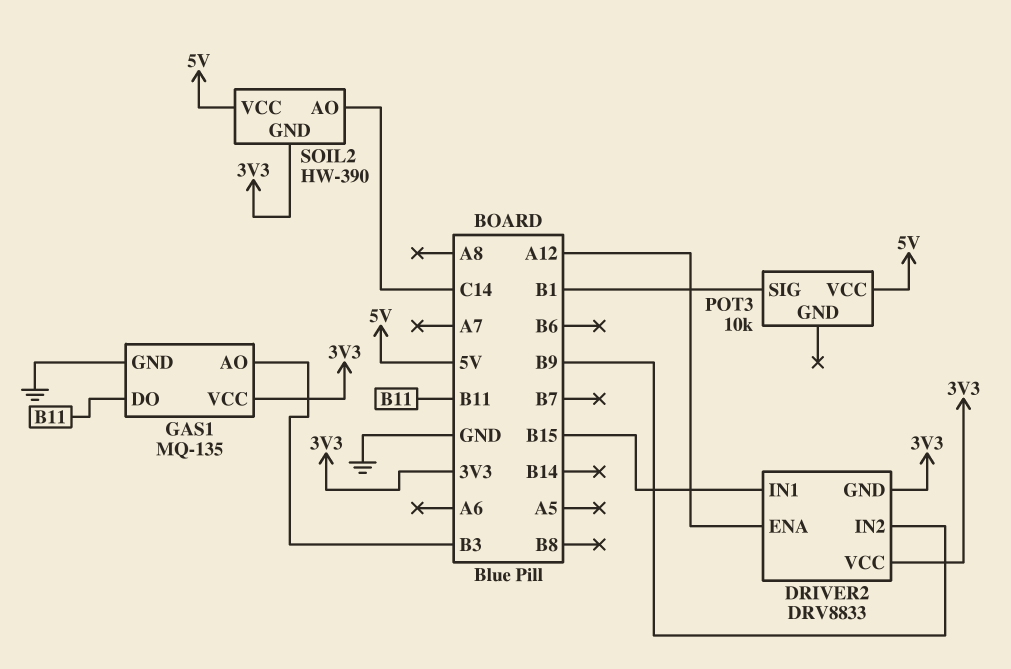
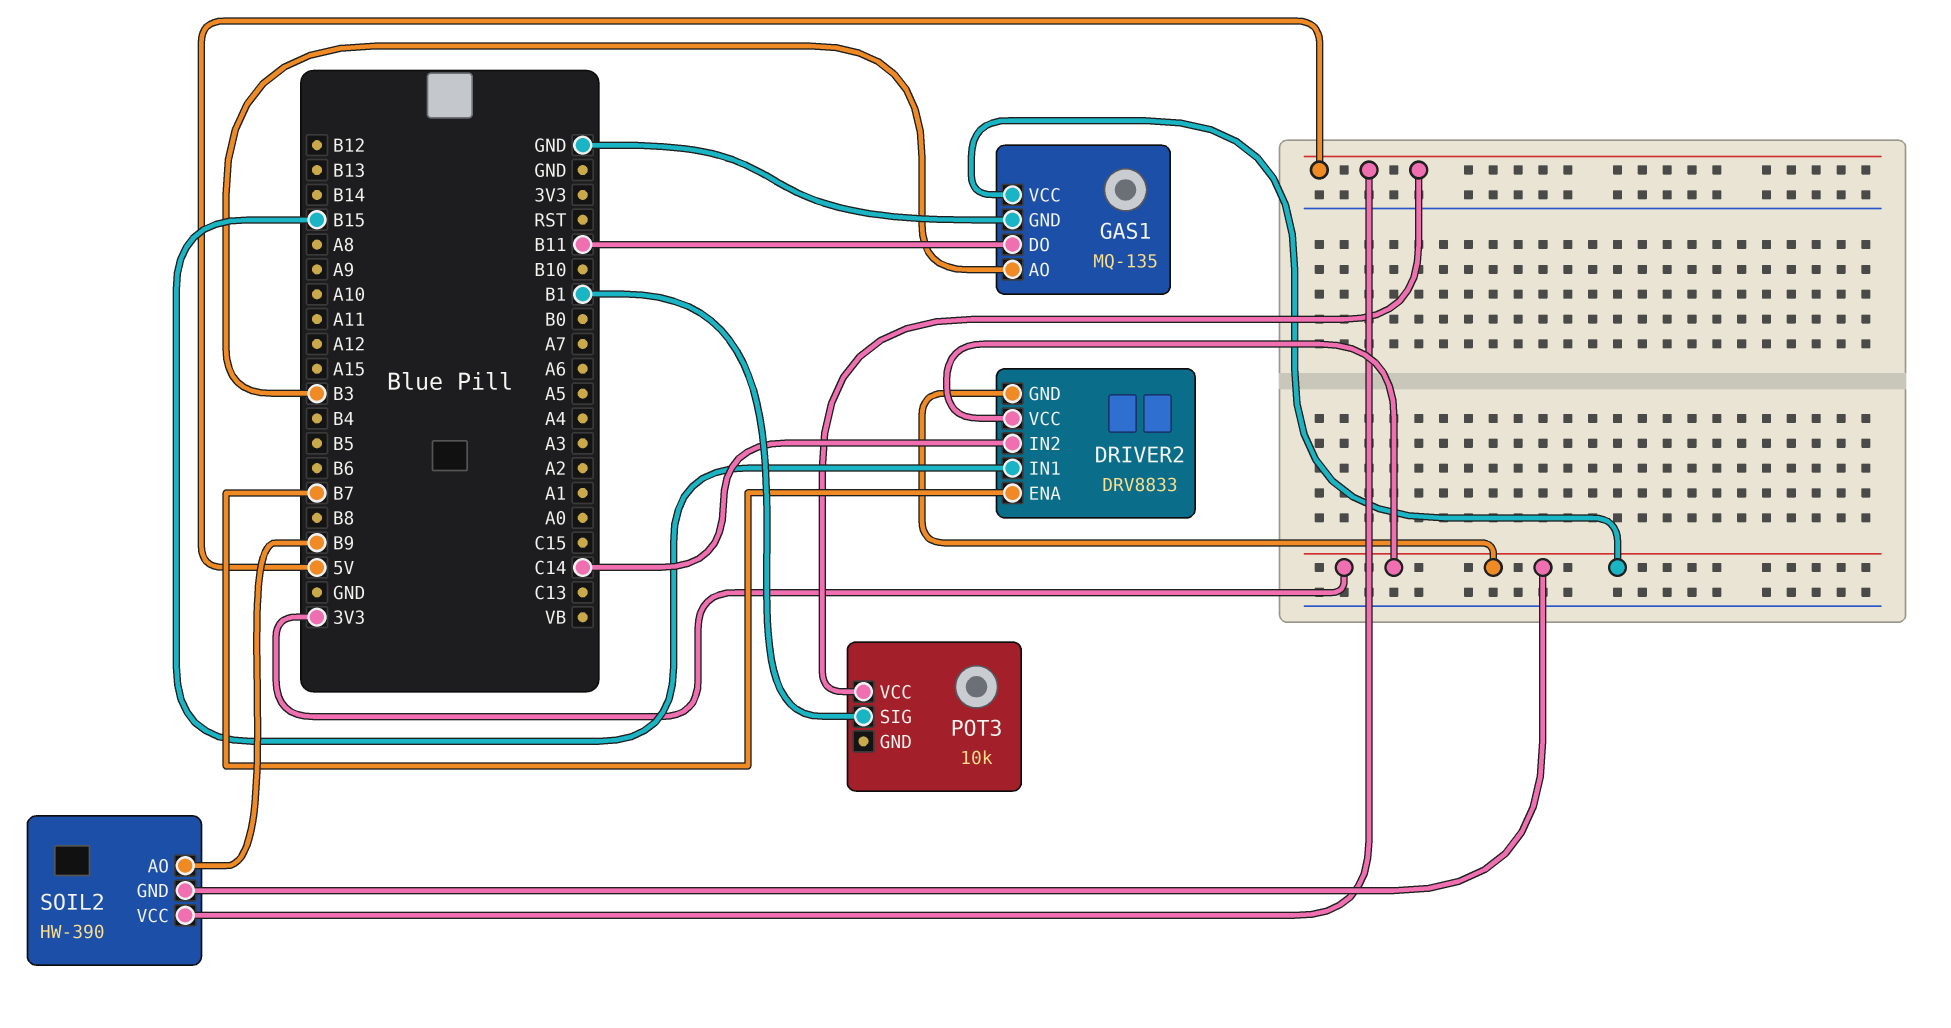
DRIVER2 pin ENA: A12 -> B7
DRIVER2 pin IN2: B9 -> C14
SOIL2 pin AO: C14 -> B9

